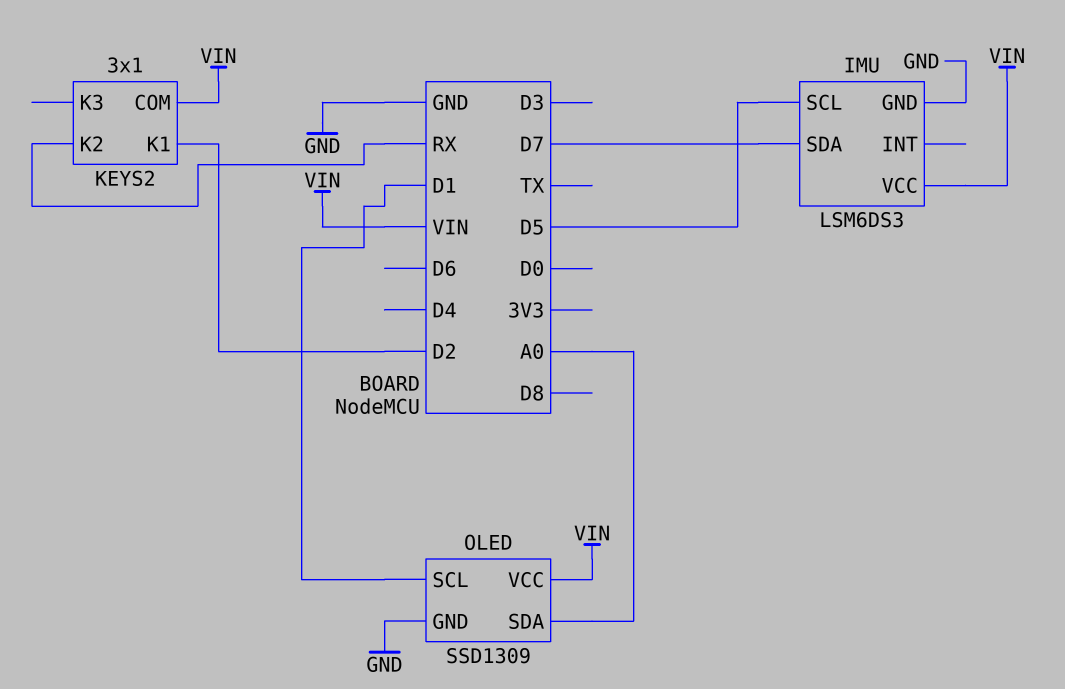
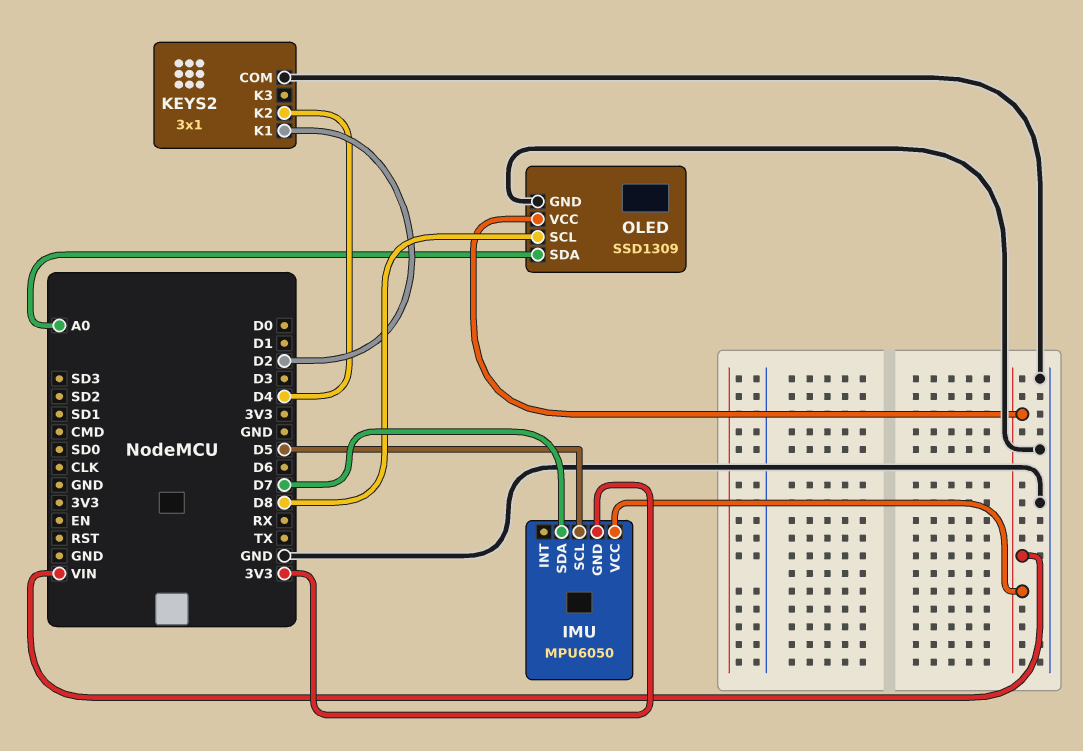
IMU: LSM6DS3 -> MPU6050
IMU pin GND: GND -> 3V3
KEYS2 pin COM: VIN -> GND
KEYS2 pin K2: RX -> D4
OLED pin SCL: D1 -> D8

